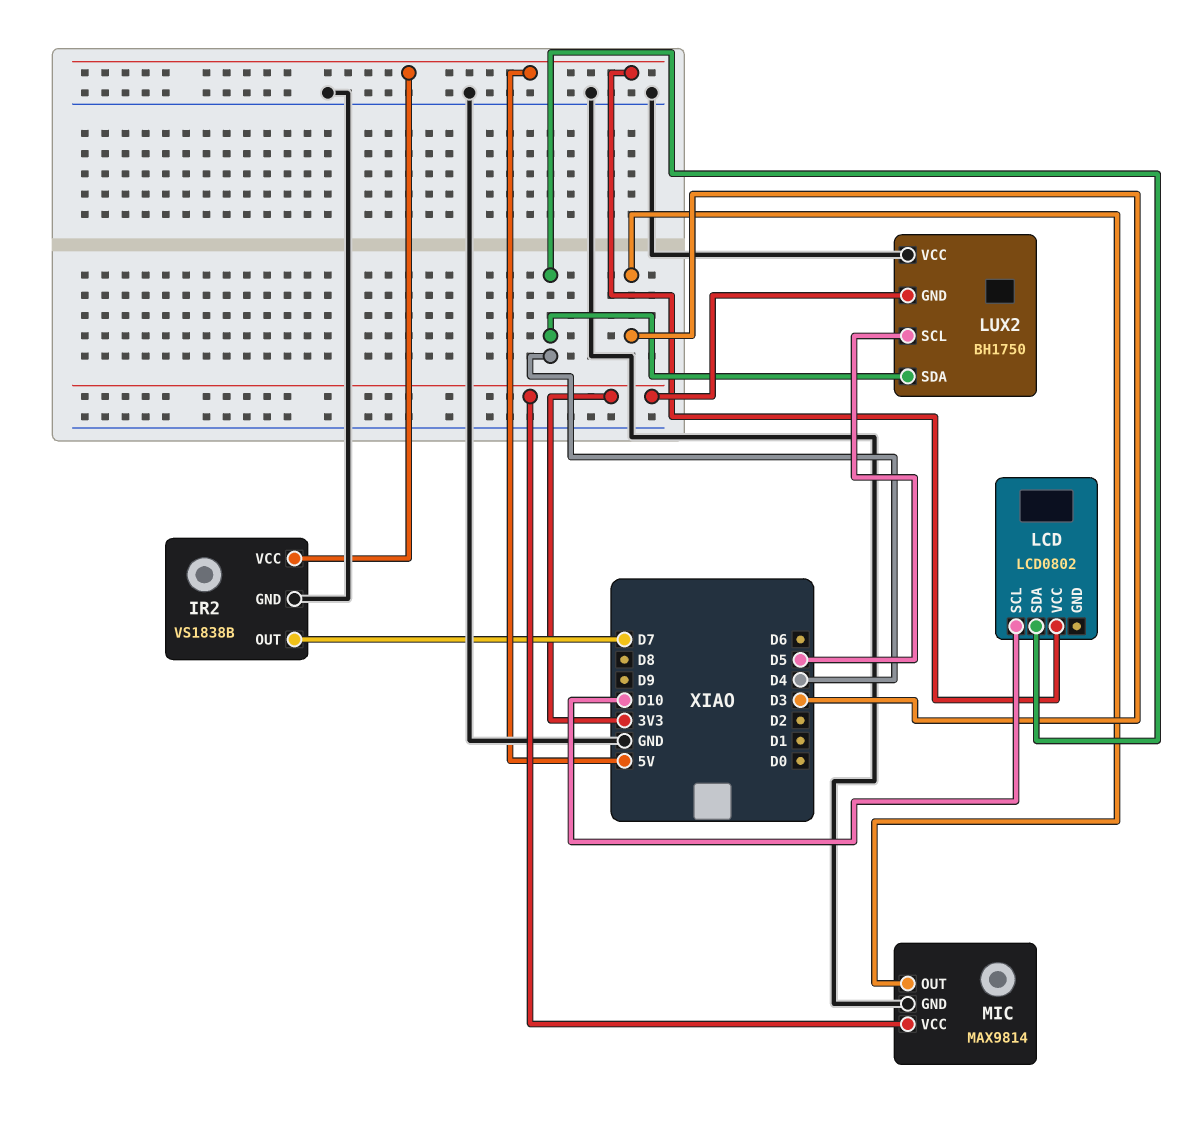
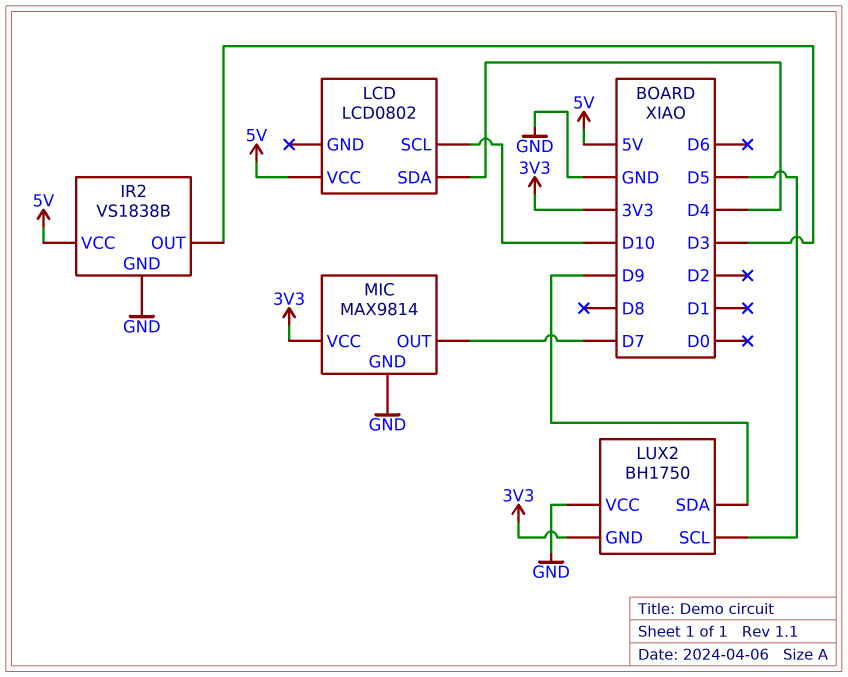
IR2 pin OUT: D7 -> D3
LUX2 pin SDA: D4 -> D9
MIC pin OUT: D3 -> D7

